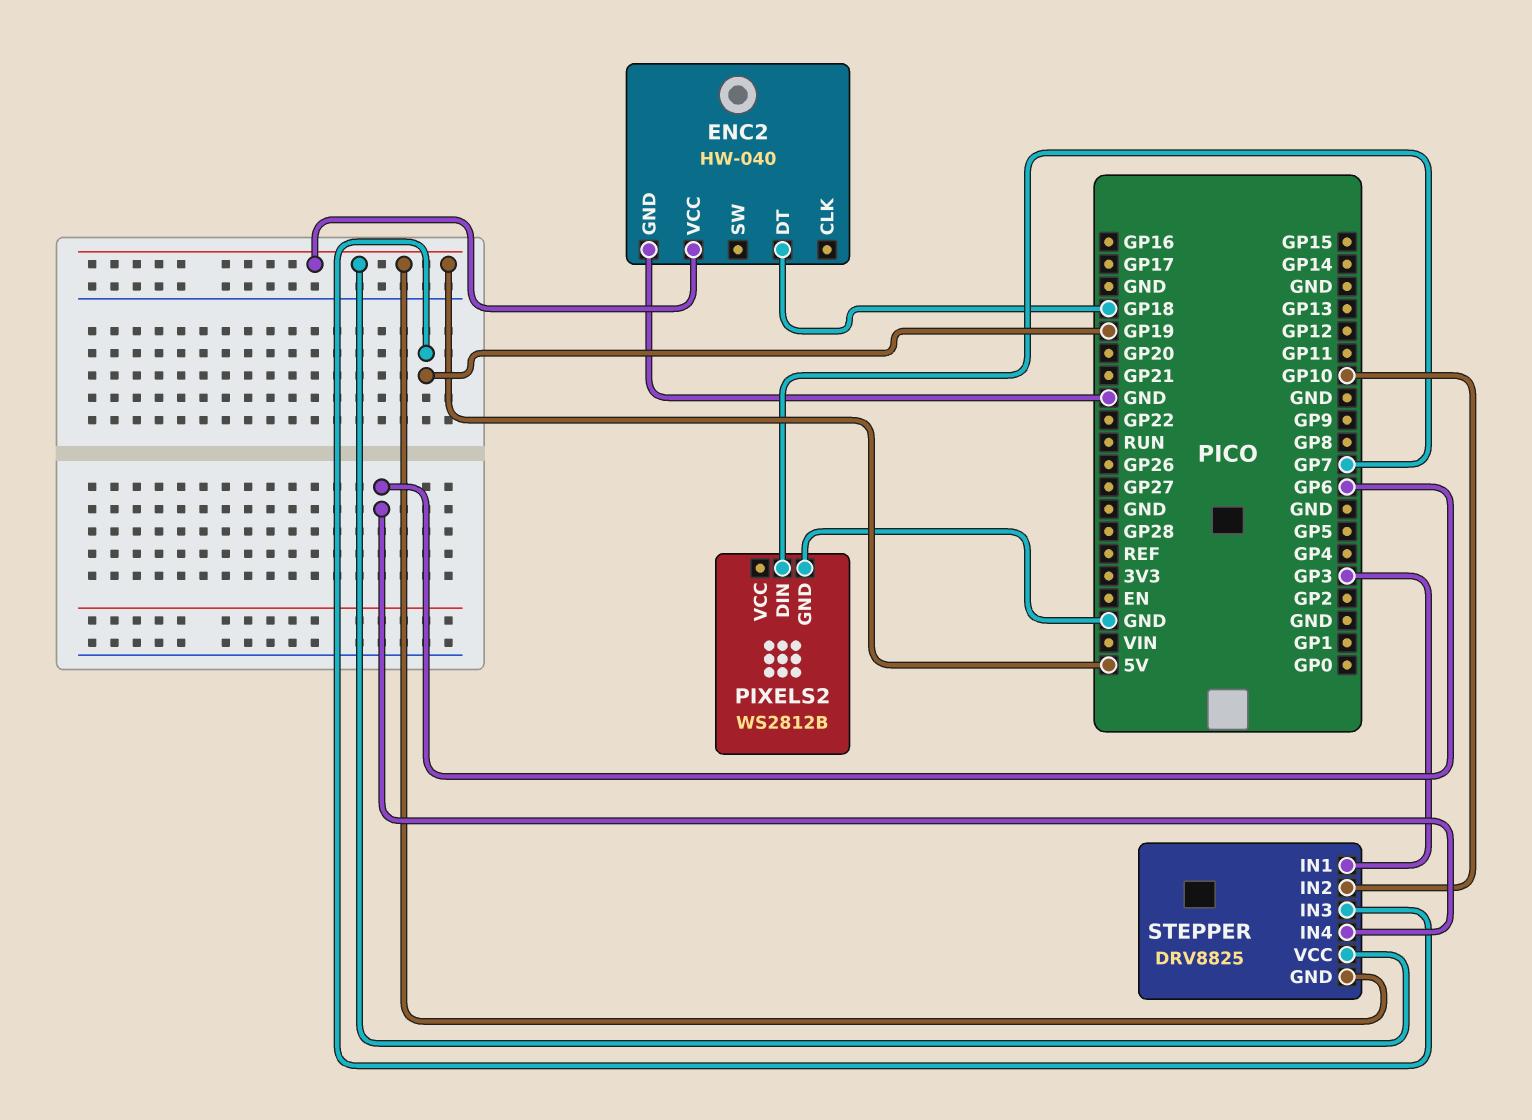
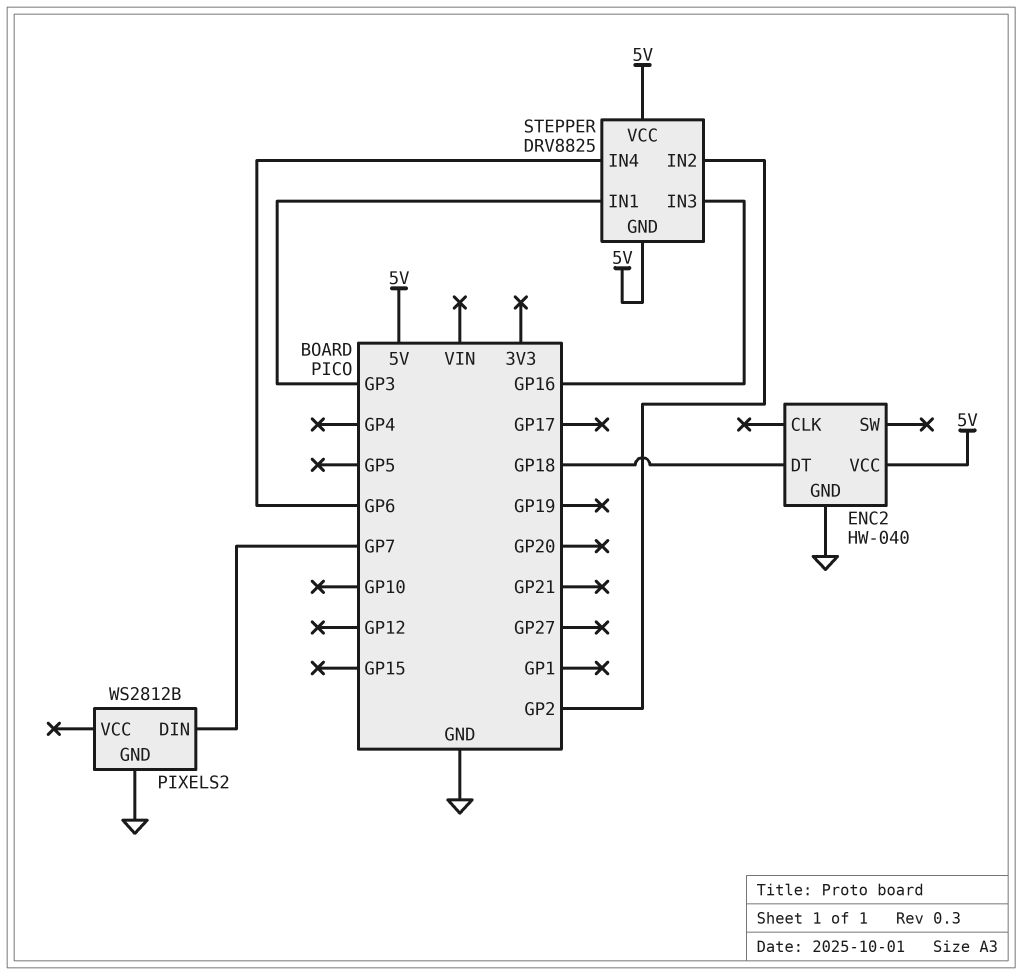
STEPPER pin IN2: GP10 -> GP2
STEPPER pin IN3: GP19 -> GP16

